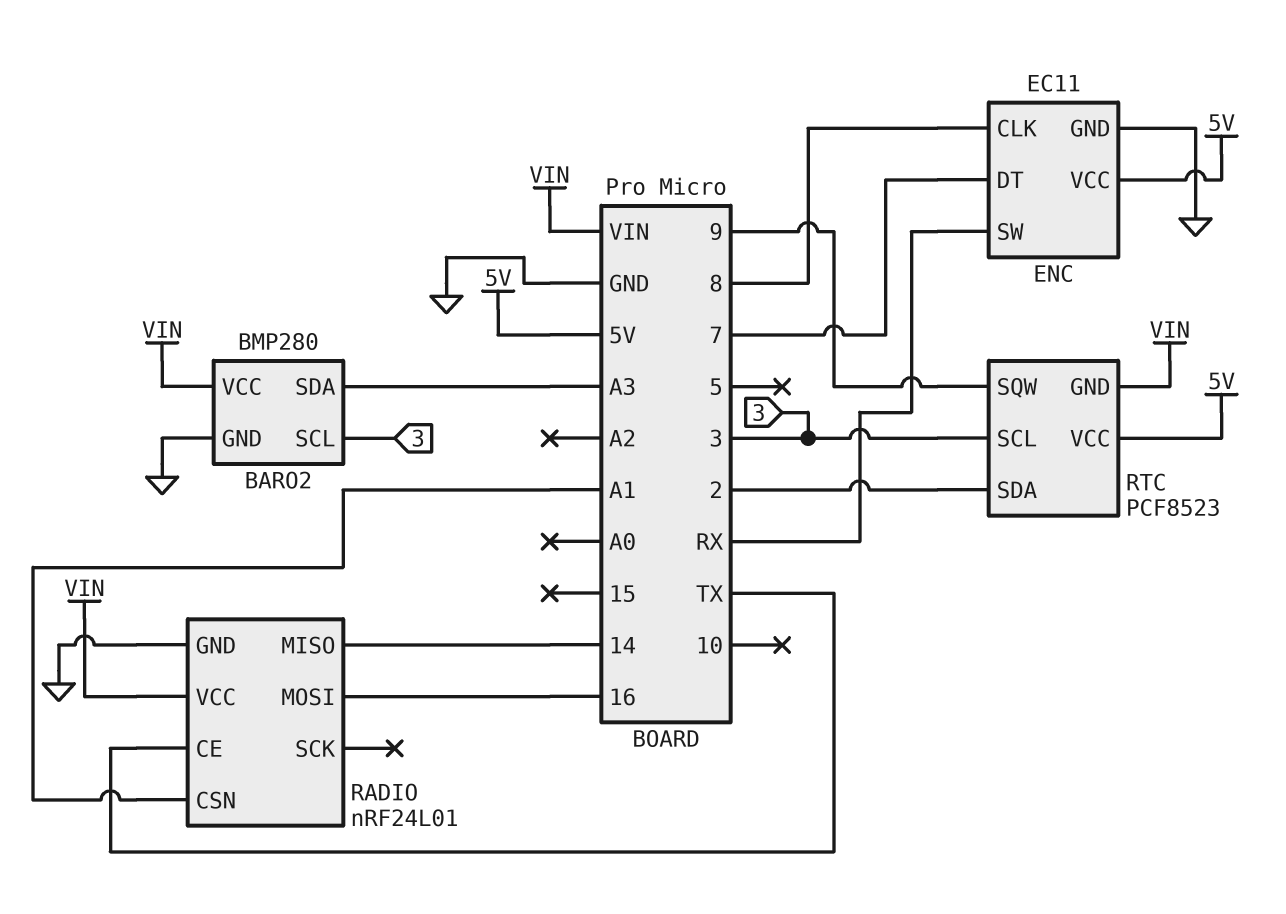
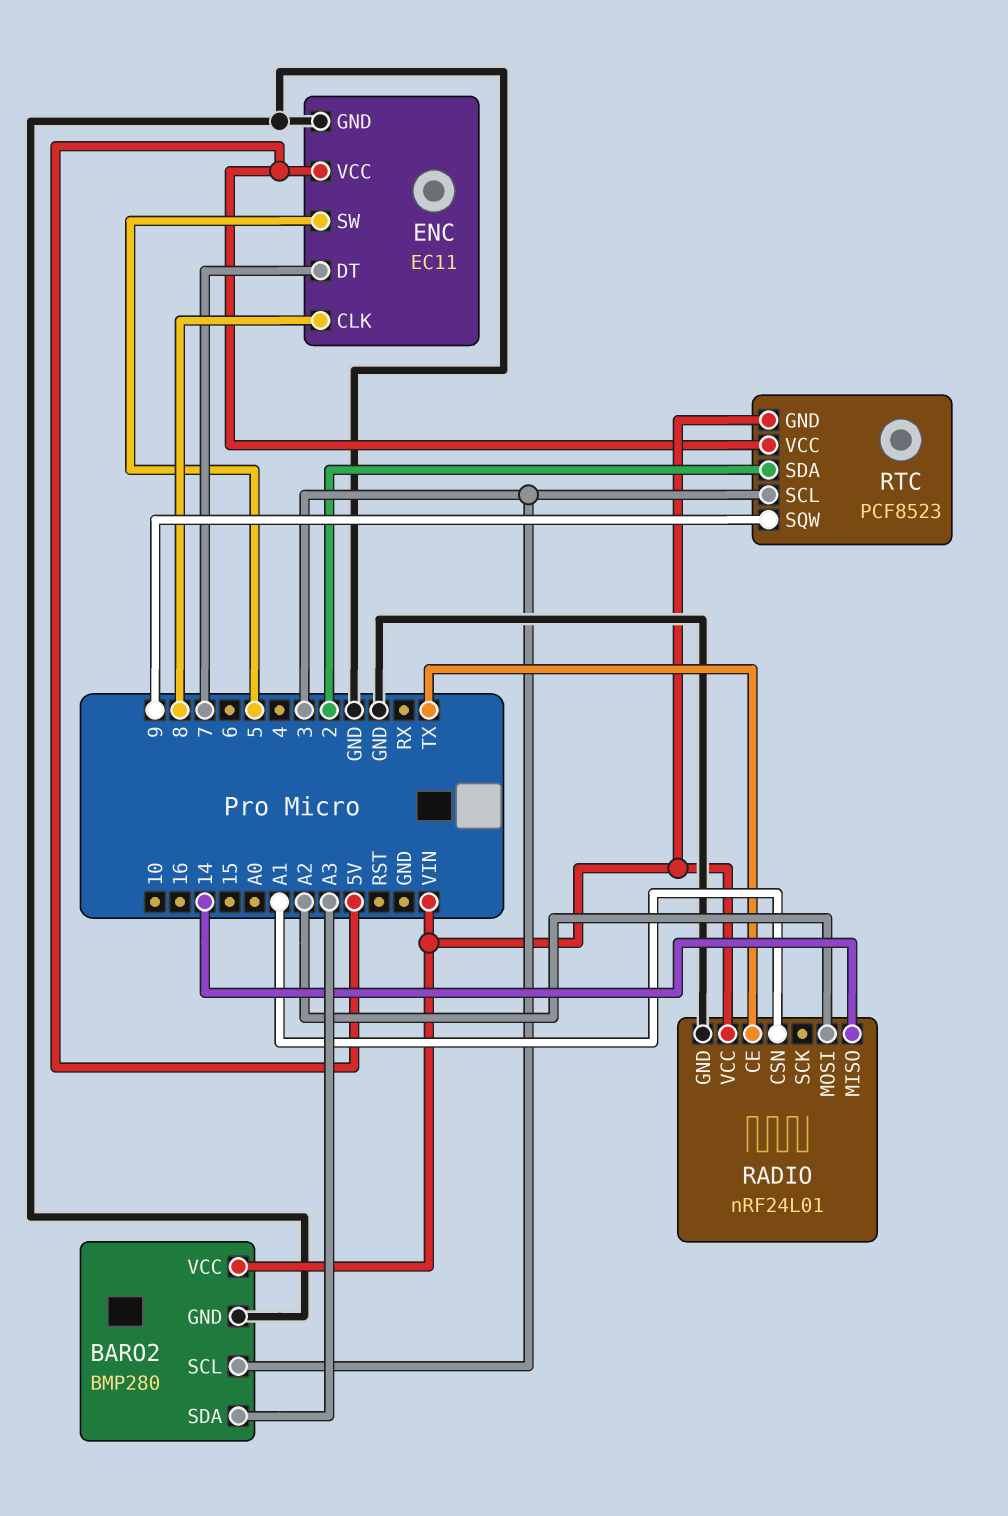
ENC pin SW: RX -> 5
RADIO pin MOSI: 16 -> A2

